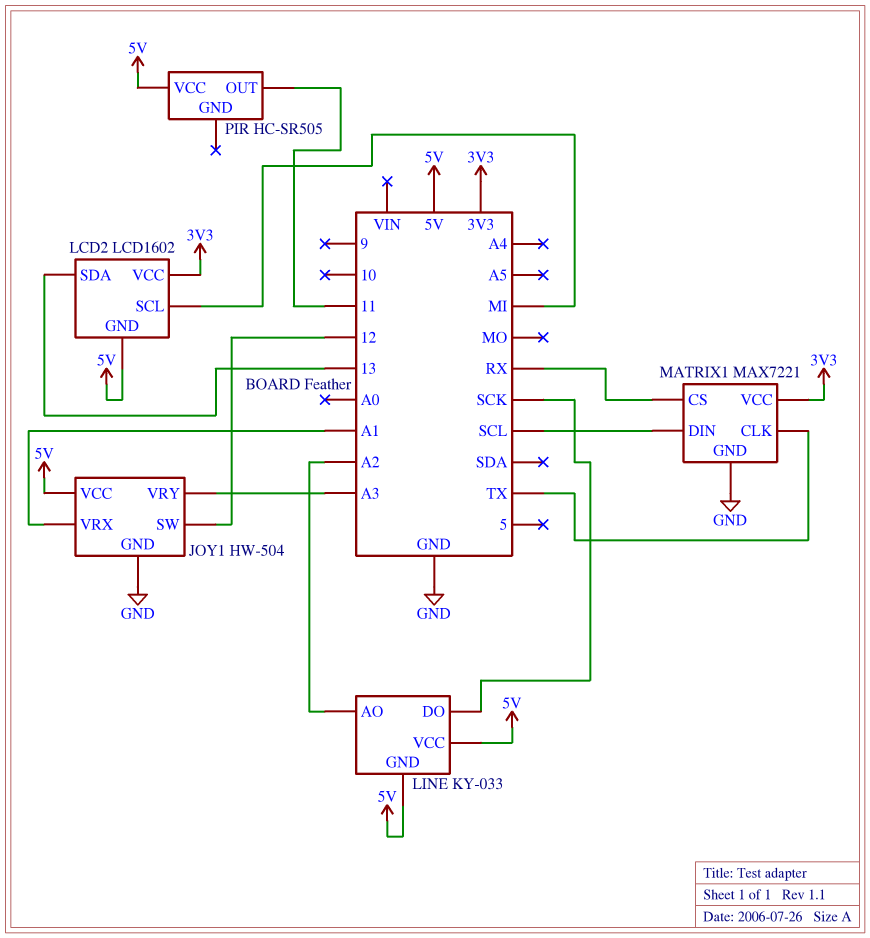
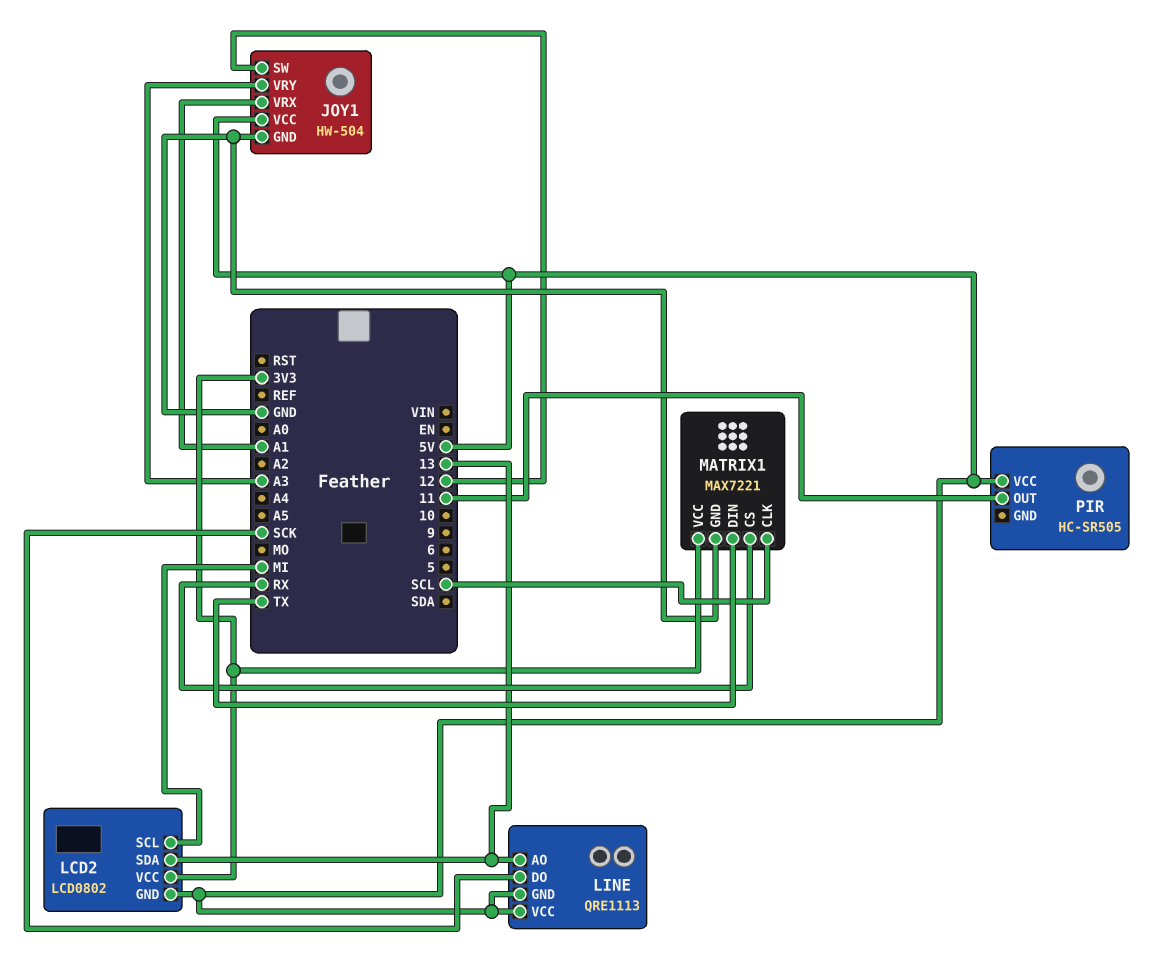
LCD2: LCD1602 -> LCD0802
LINE: KY-033 -> QRE1113
LINE pin AO: A2 -> 13
MATRIX1 pin CLK: TX -> SCL
MATRIX1 pin DIN: SCL -> TX

